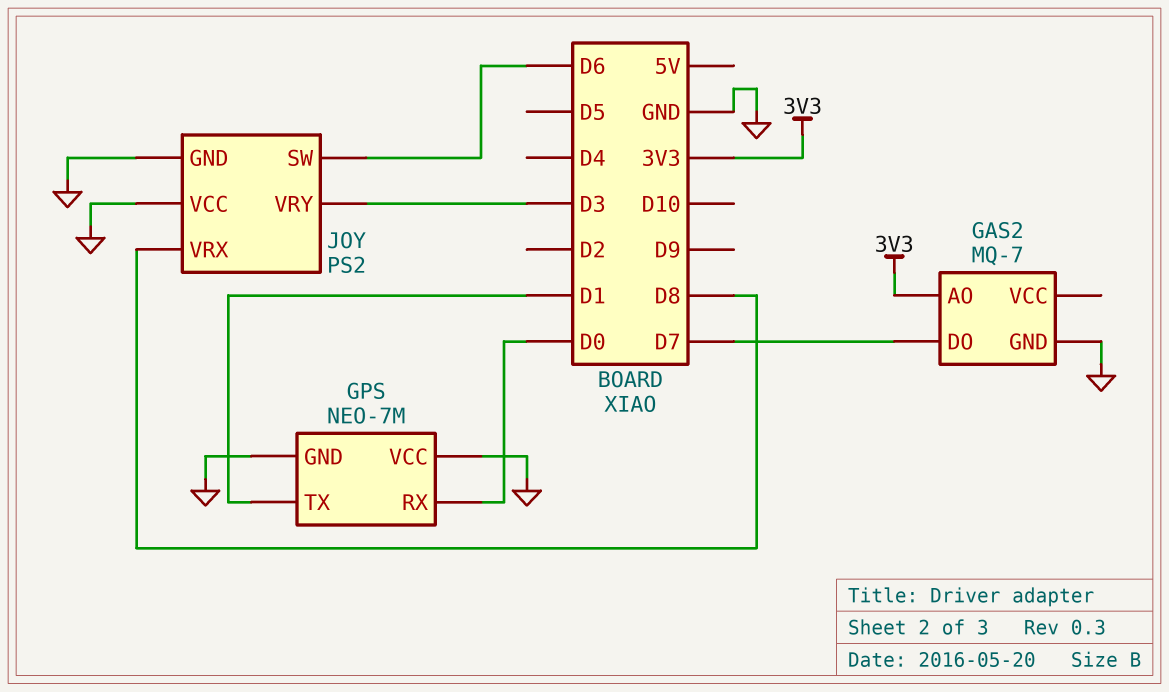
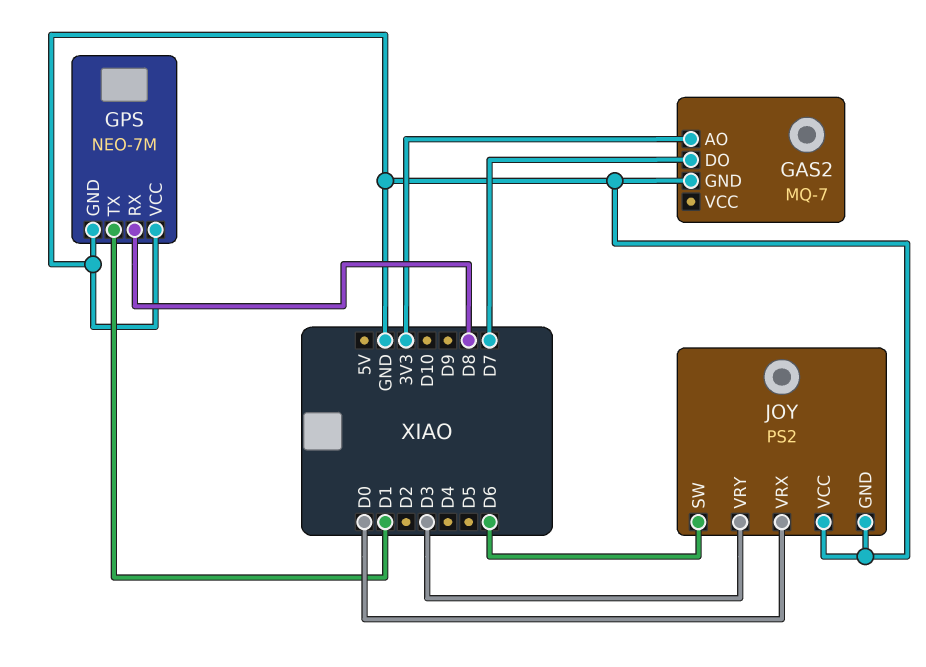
GPS pin RX: D0 -> D8
JOY pin VRX: D8 -> D0

